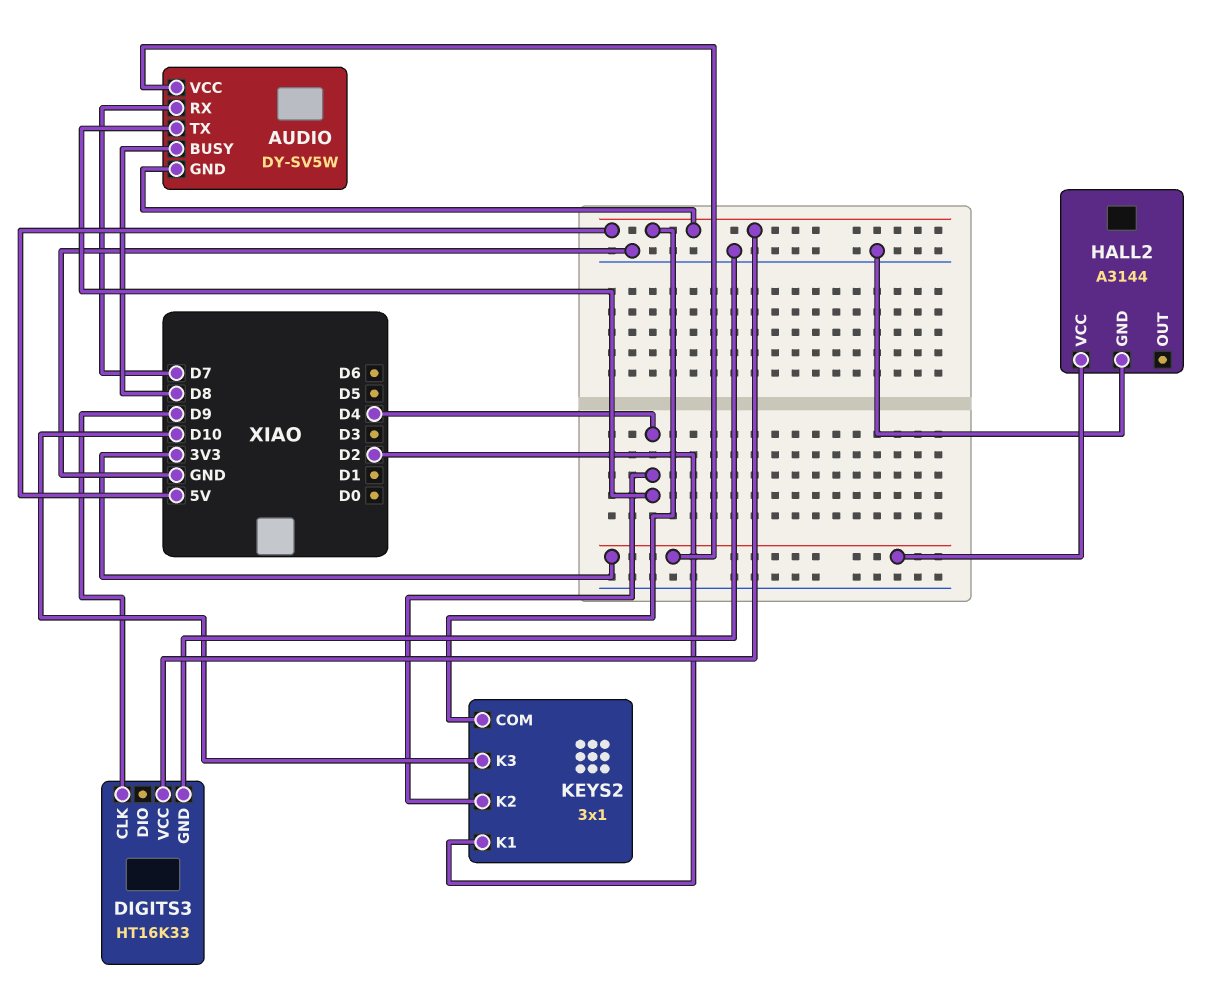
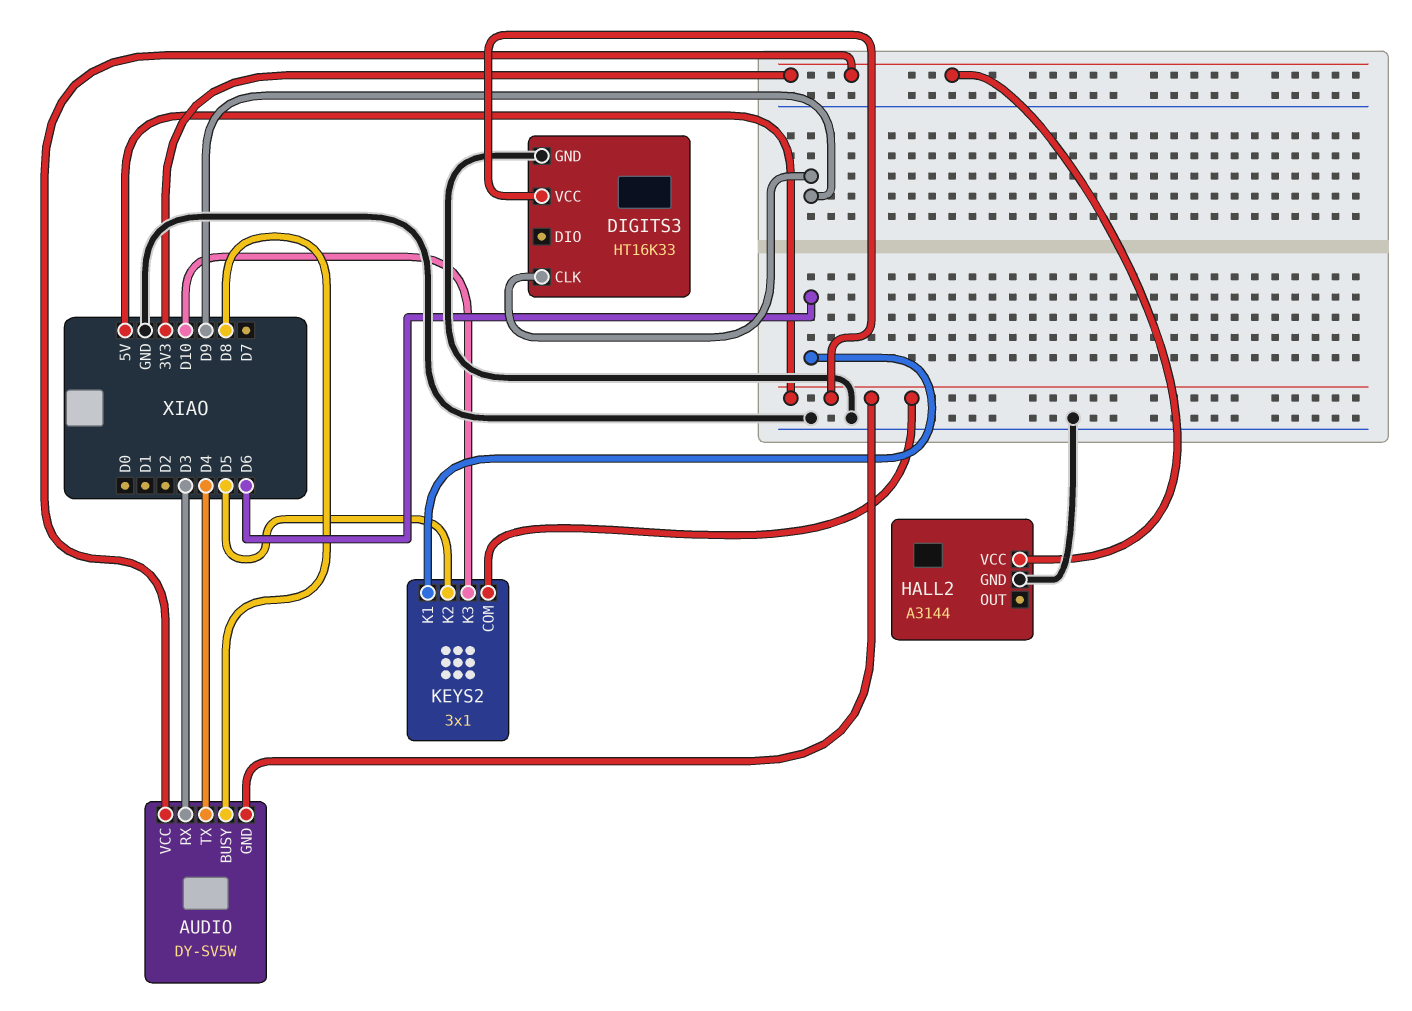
AUDIO pin RX: D7 -> D3
KEYS2 pin K1: D2 -> D6
KEYS2 pin K2: D4 -> D5

